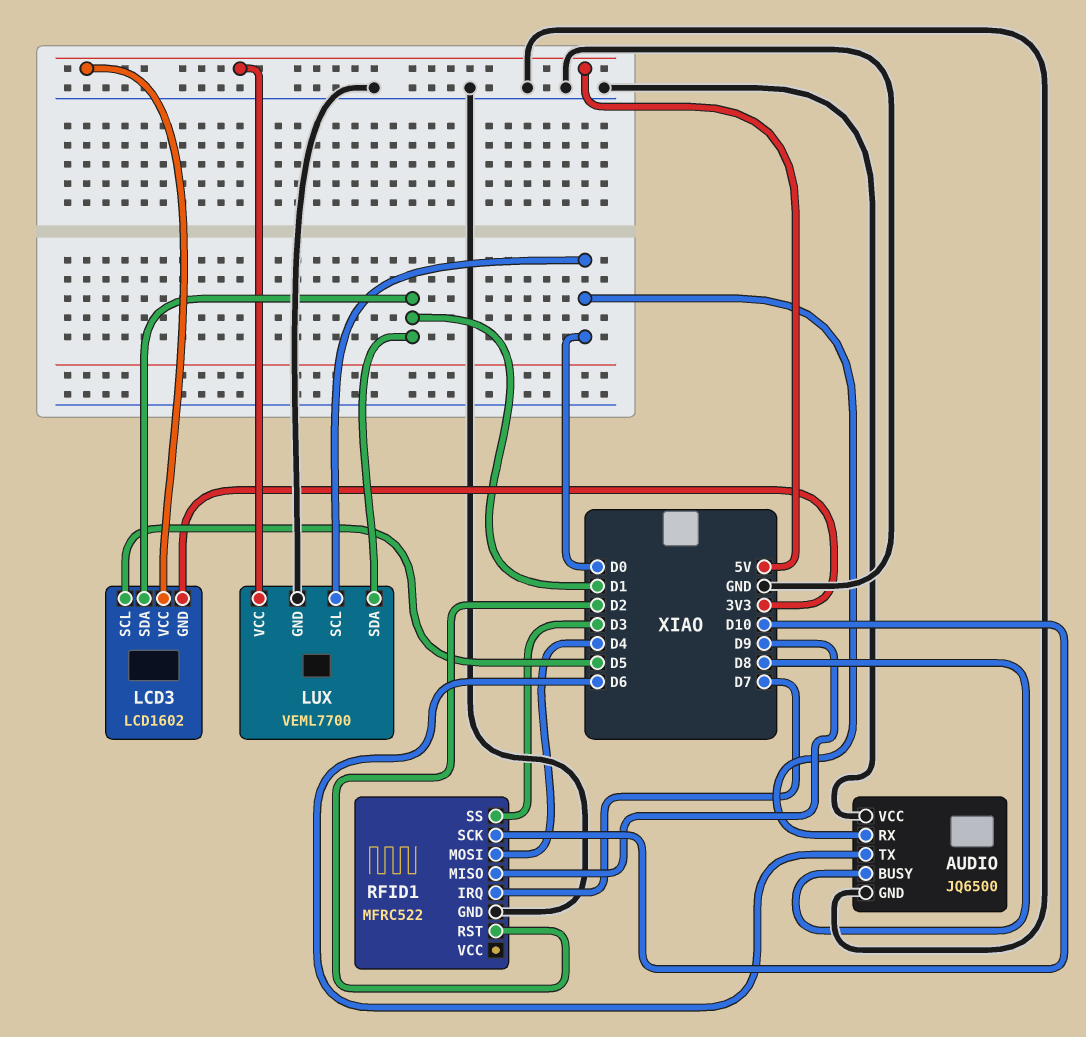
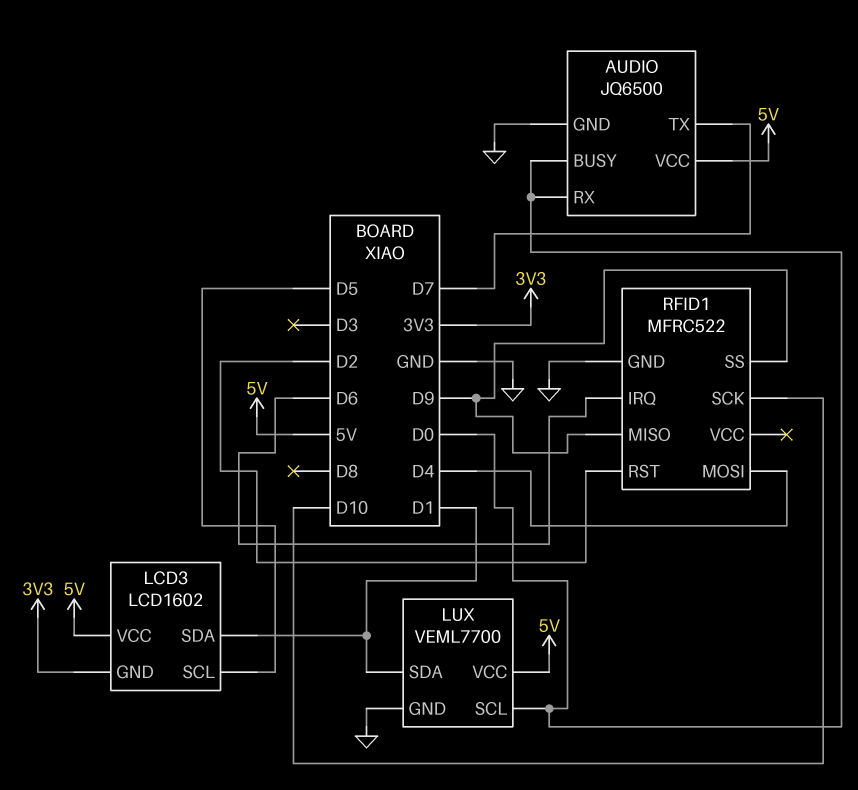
AUDIO pin BUSY: D8 -> D0
AUDIO pin TX: D6 -> D7
AUDIO pin VCC: GND -> 5V
RFID1 pin IRQ: D7 -> D6
RFID1 pin SS: D3 -> D9

